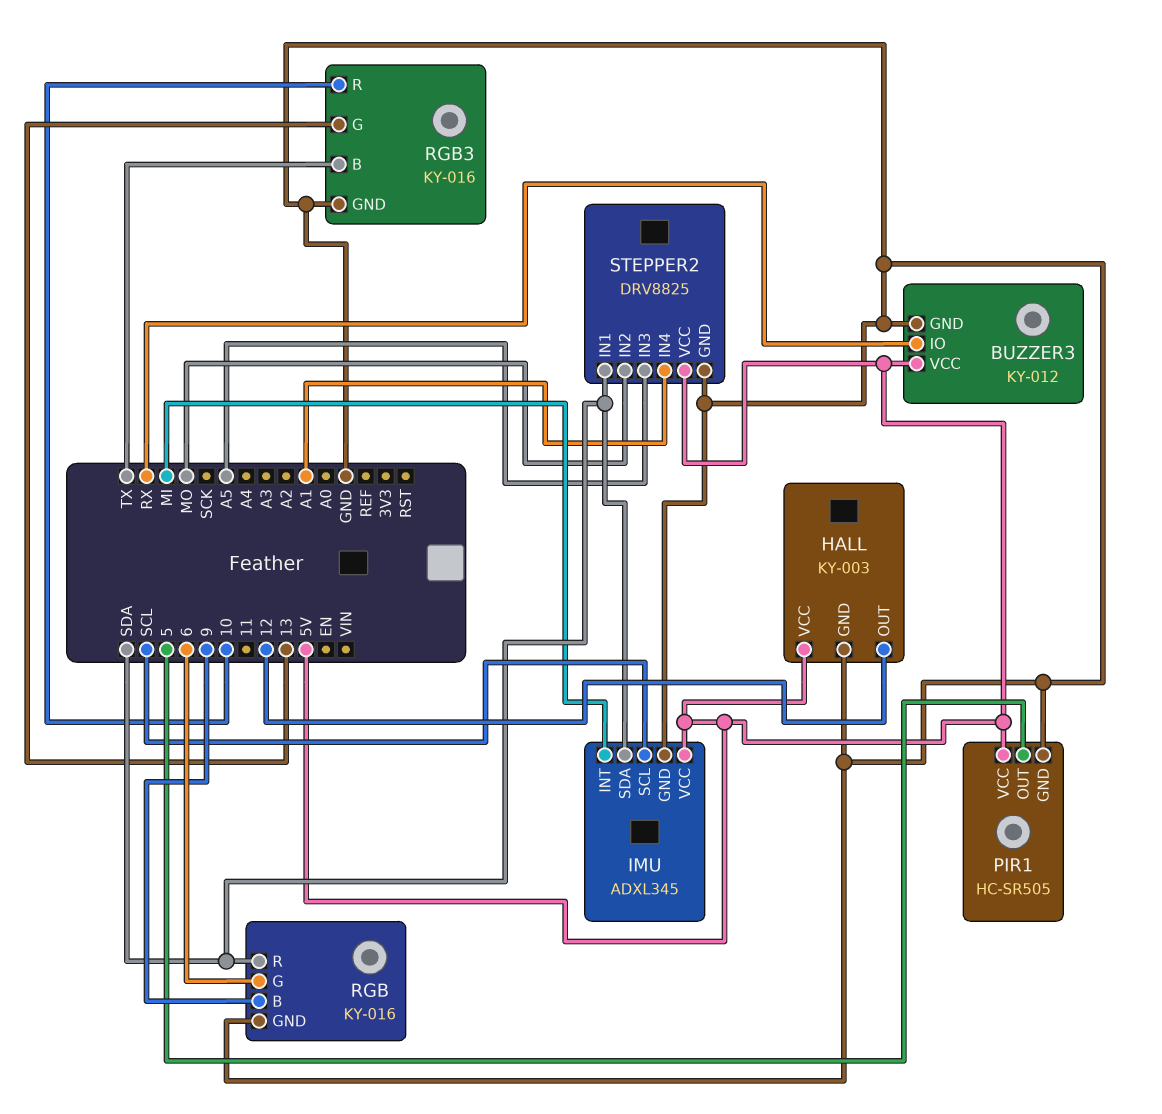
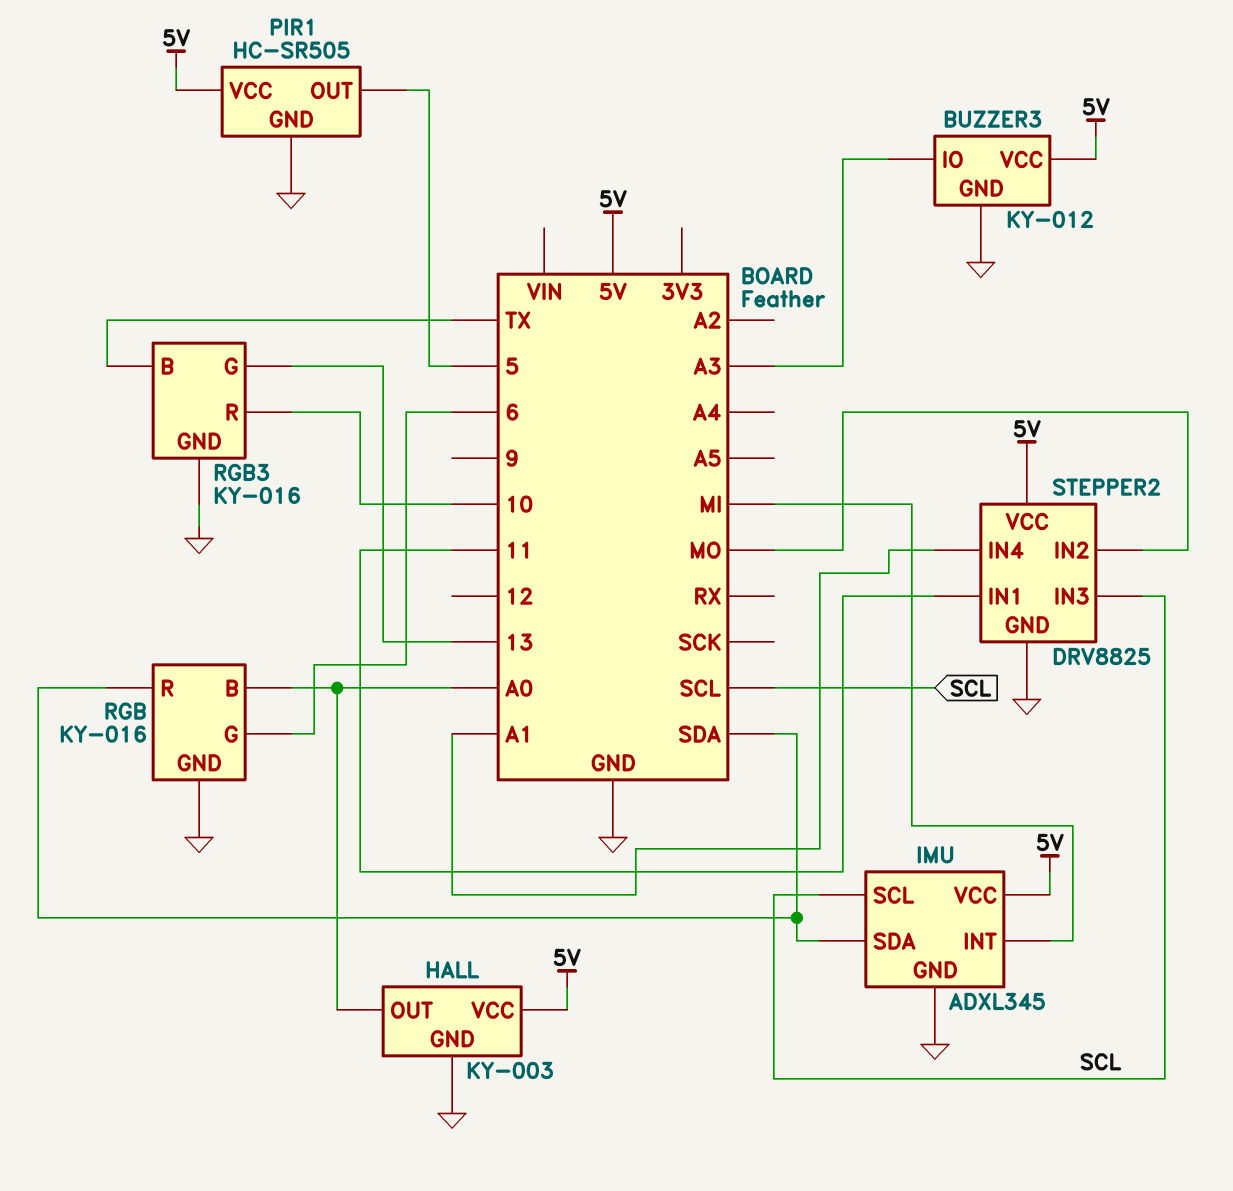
BUZZER3 pin IO: RX -> A3
HALL pin OUT: 12 -> A0
RGB pin B: 9 -> A0
STEPPER2 pin IN1: SDA -> 11
STEPPER2 pin IN3: A5 -> SCL

